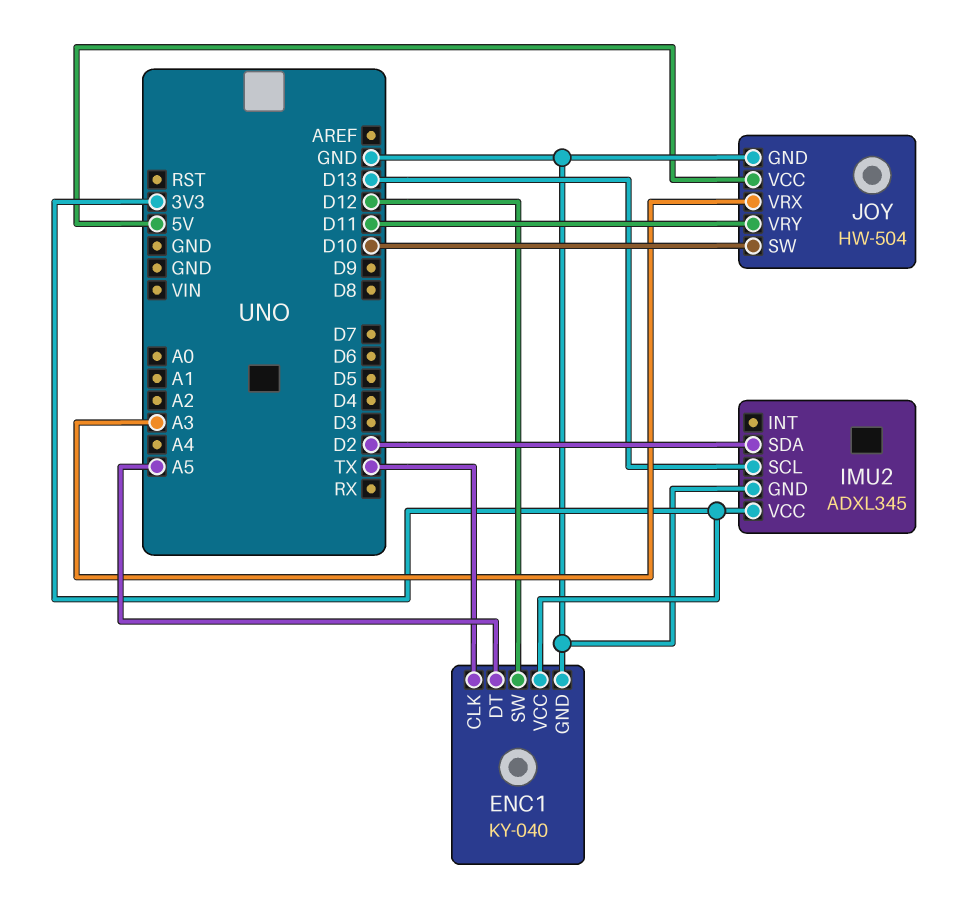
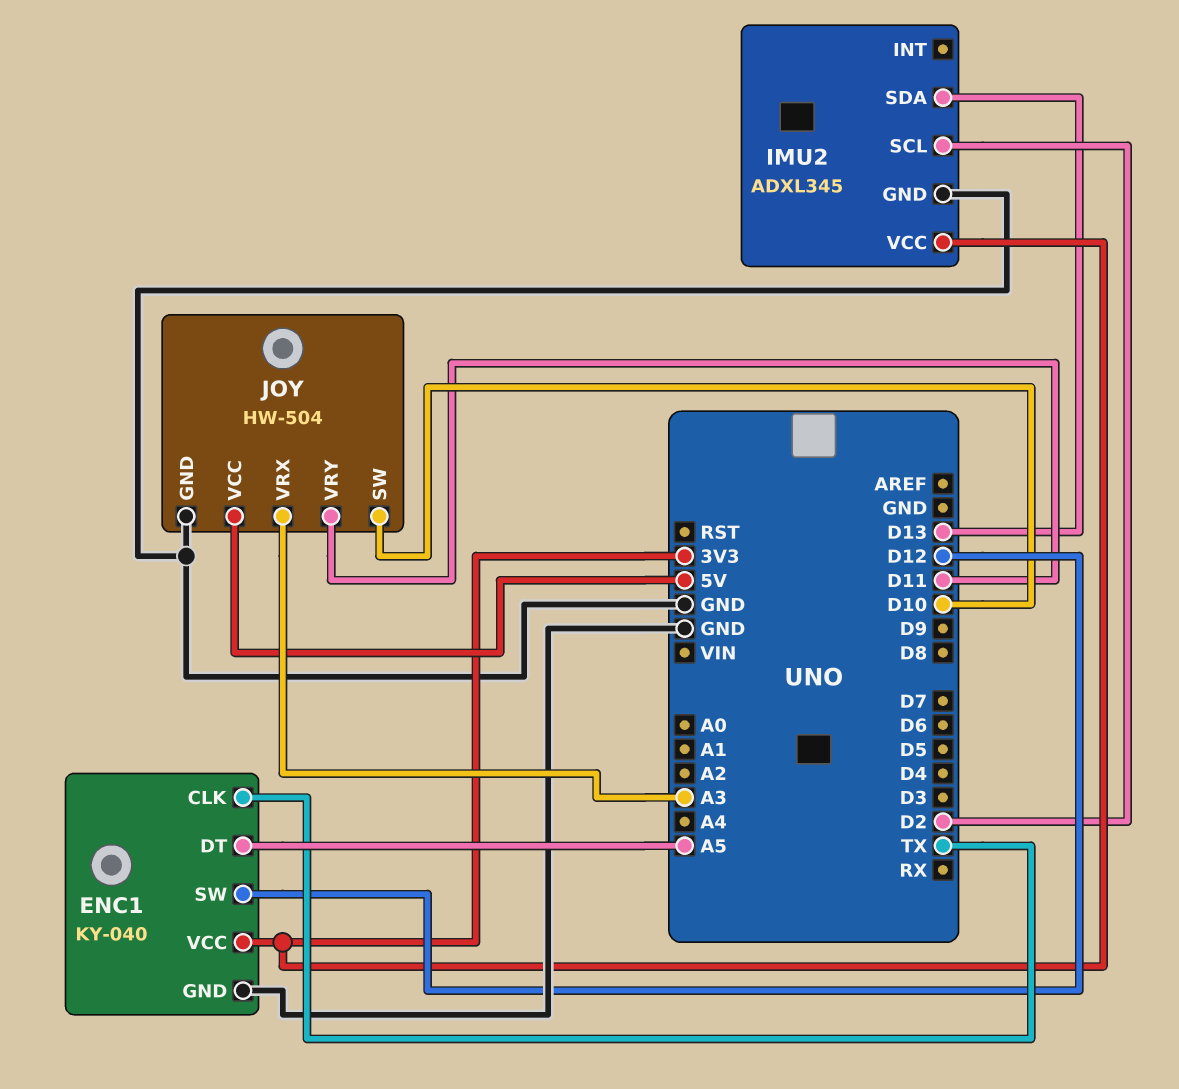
IMU2 pin SCL: D13 -> D2
IMU2 pin SDA: D2 -> D13

